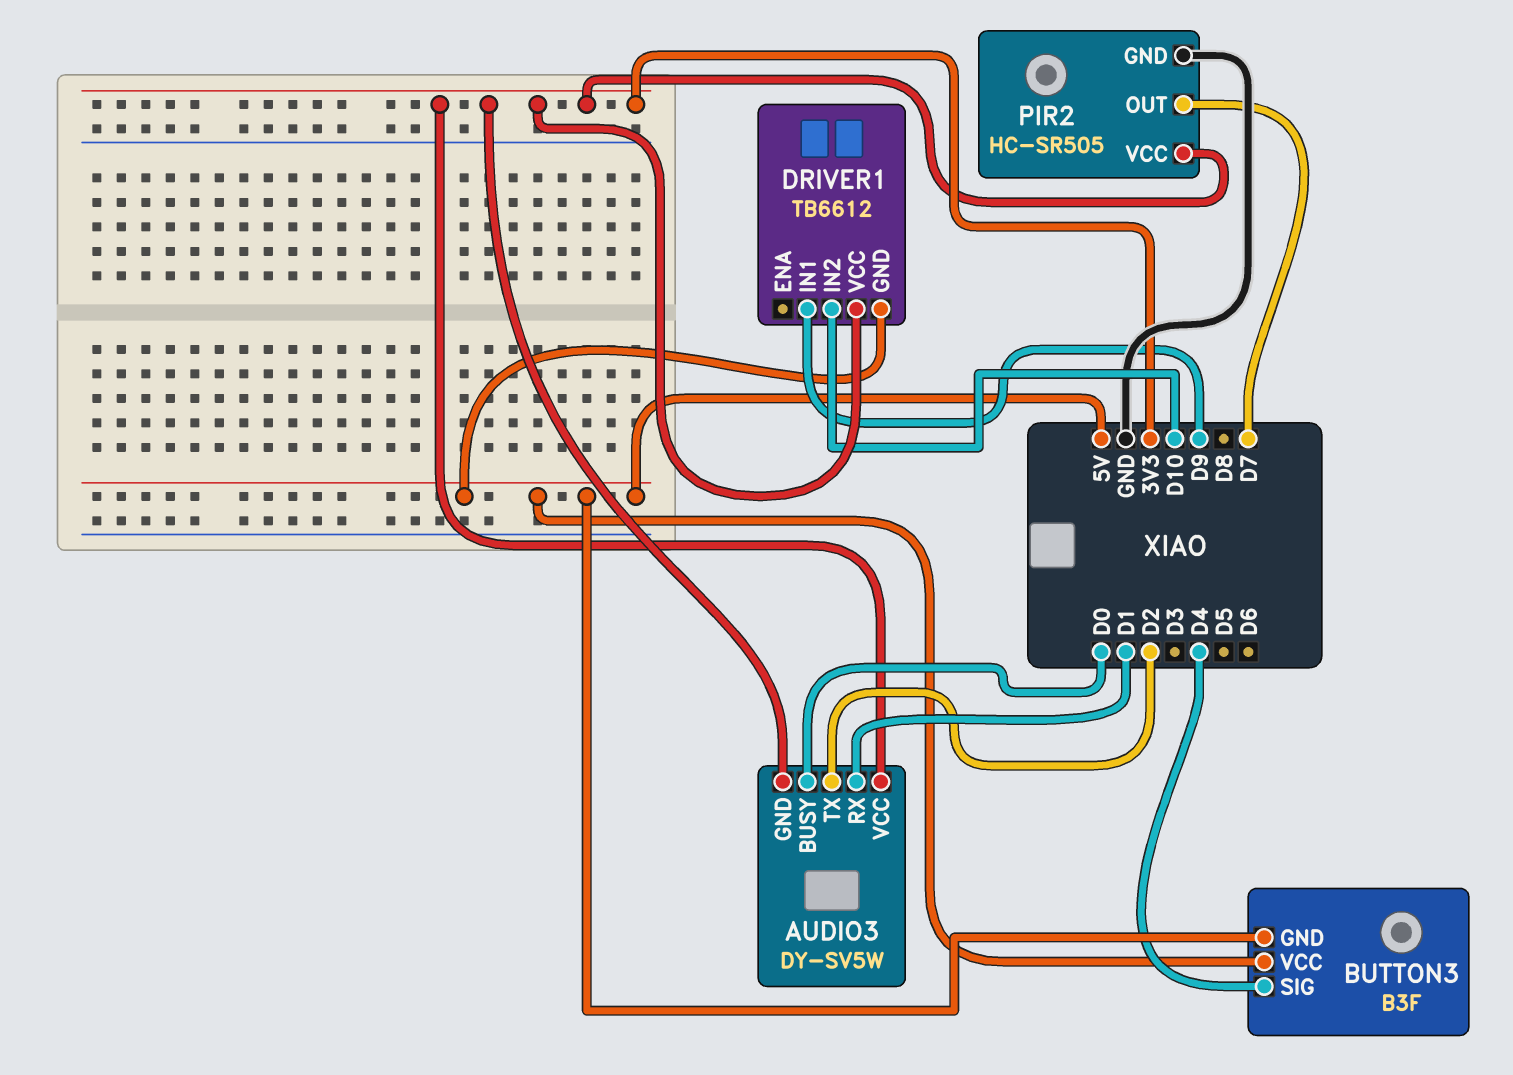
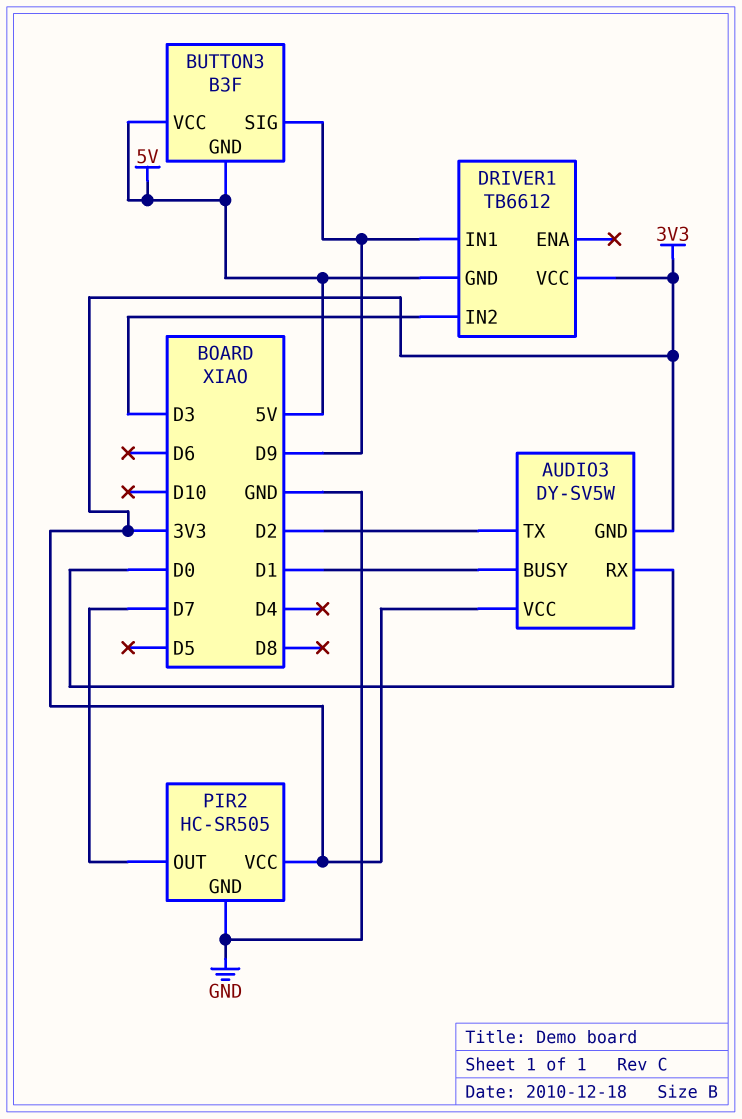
AUDIO3 pin BUSY: D0 -> D1
AUDIO3 pin RX: D1 -> D0
BUTTON3 pin SIG: D4 -> D9
DRIVER1 pin IN2: D10 -> D3

